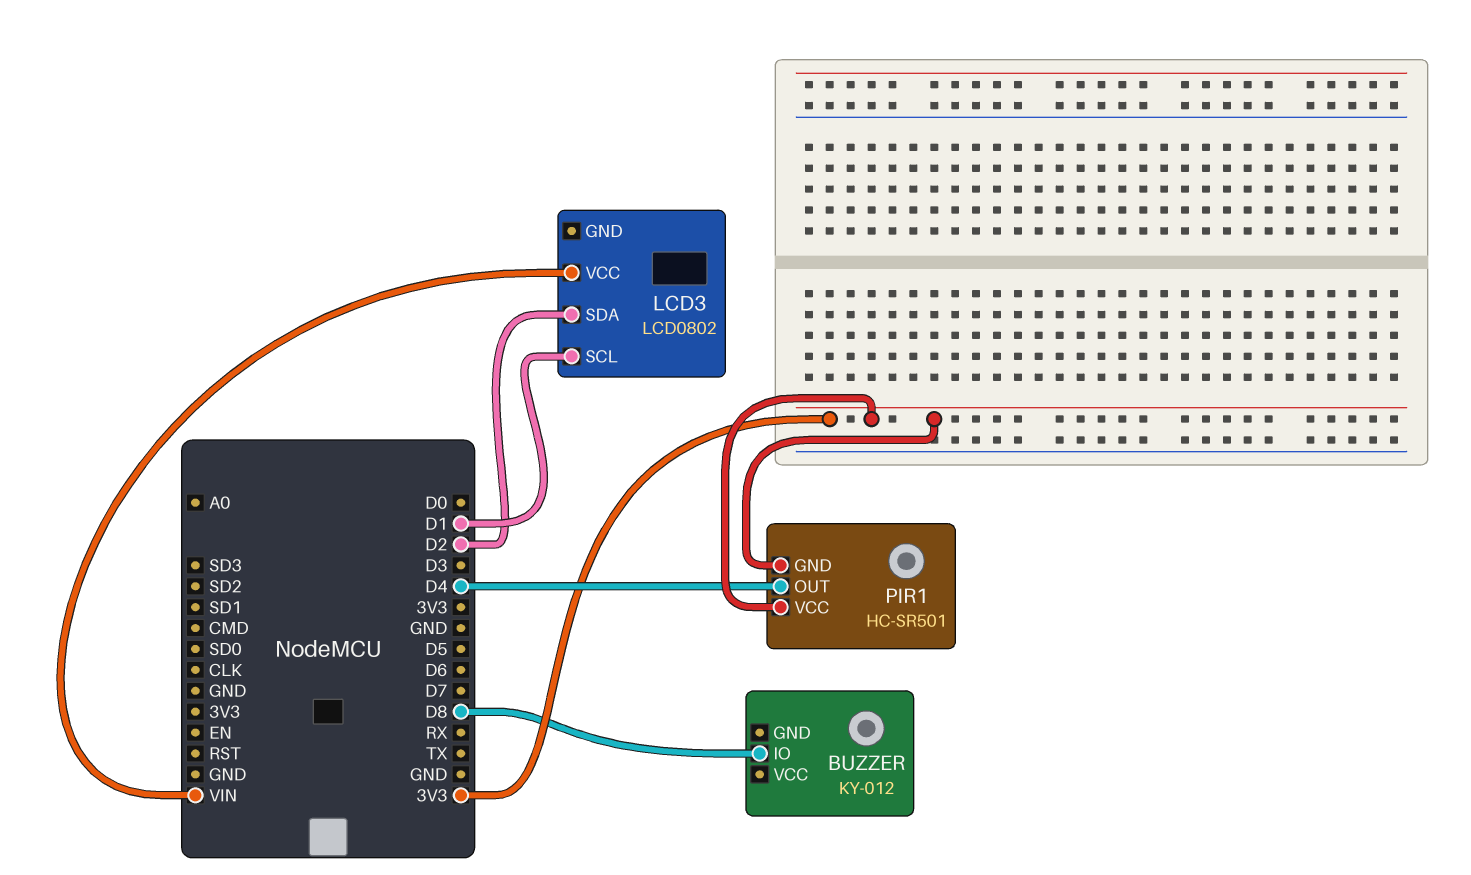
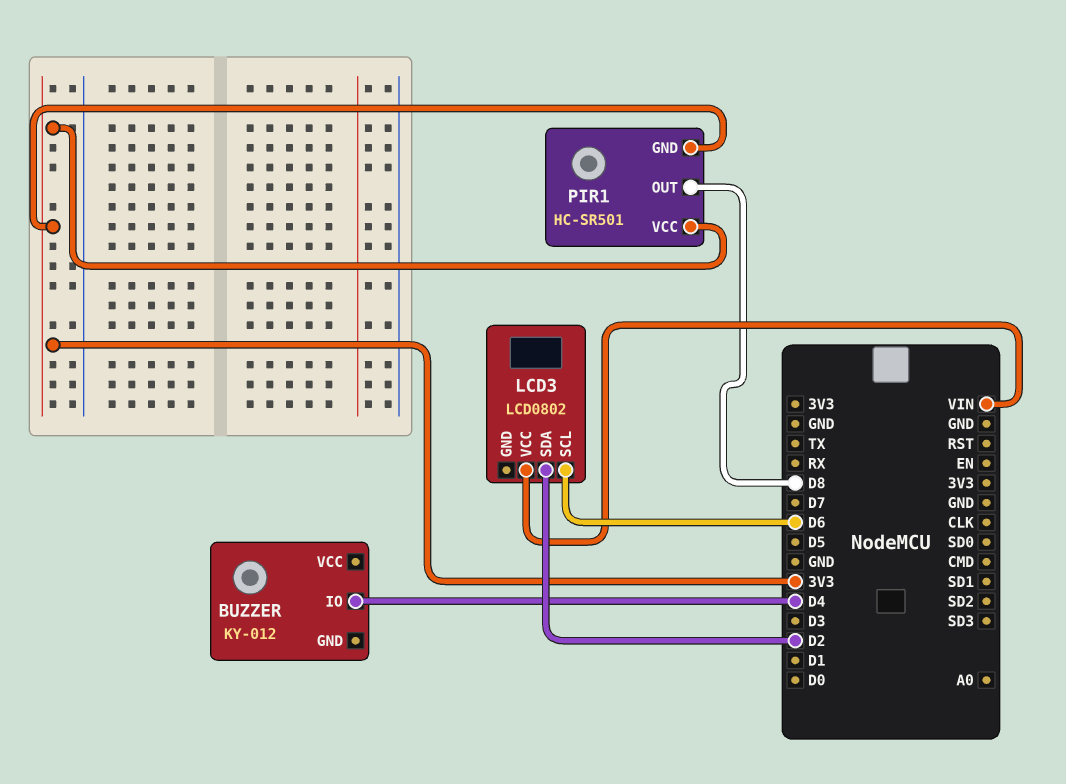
BUZZER pin IO: D8 -> D4
LCD3 pin SCL: D1 -> D6
PIR1 pin OUT: D4 -> D8

